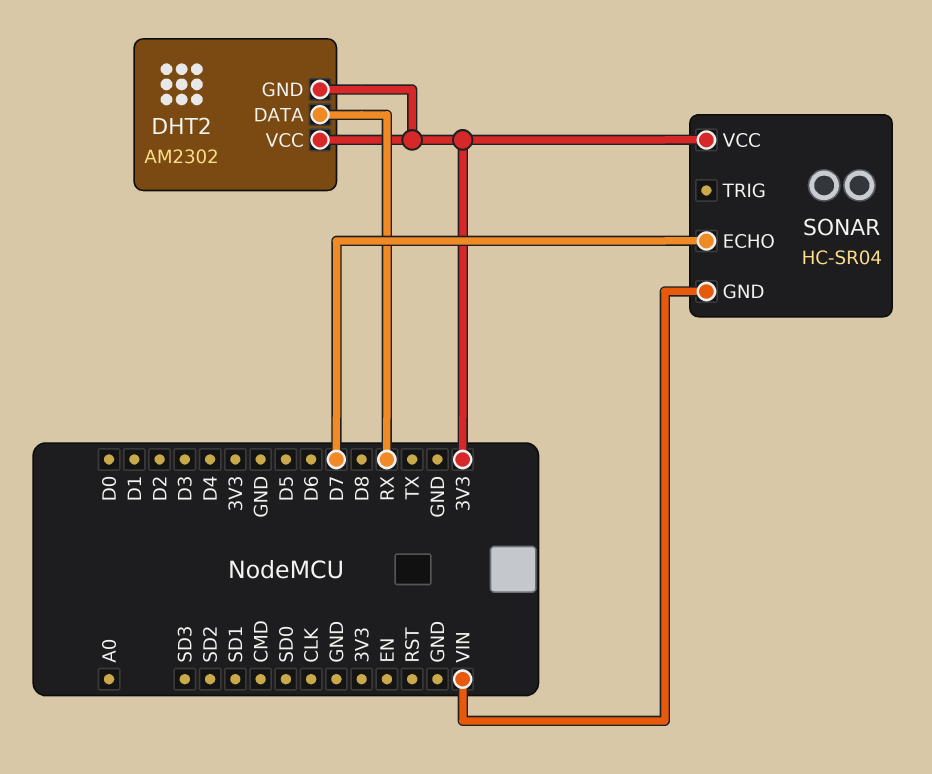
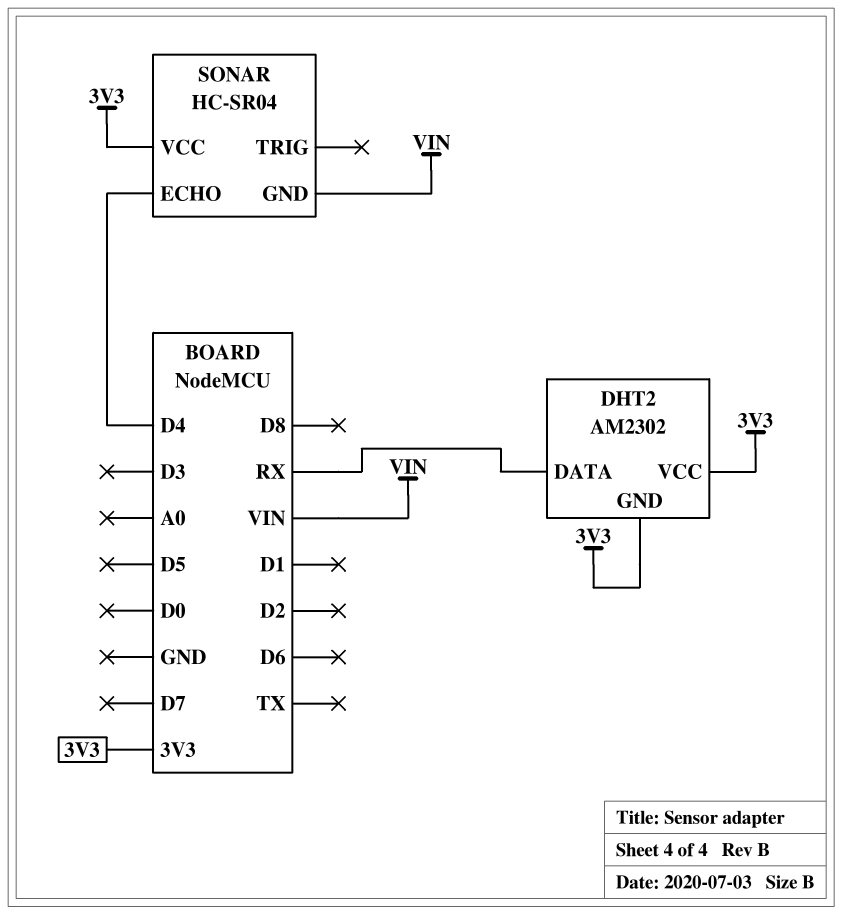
SONAR pin ECHO: D7 -> D4

